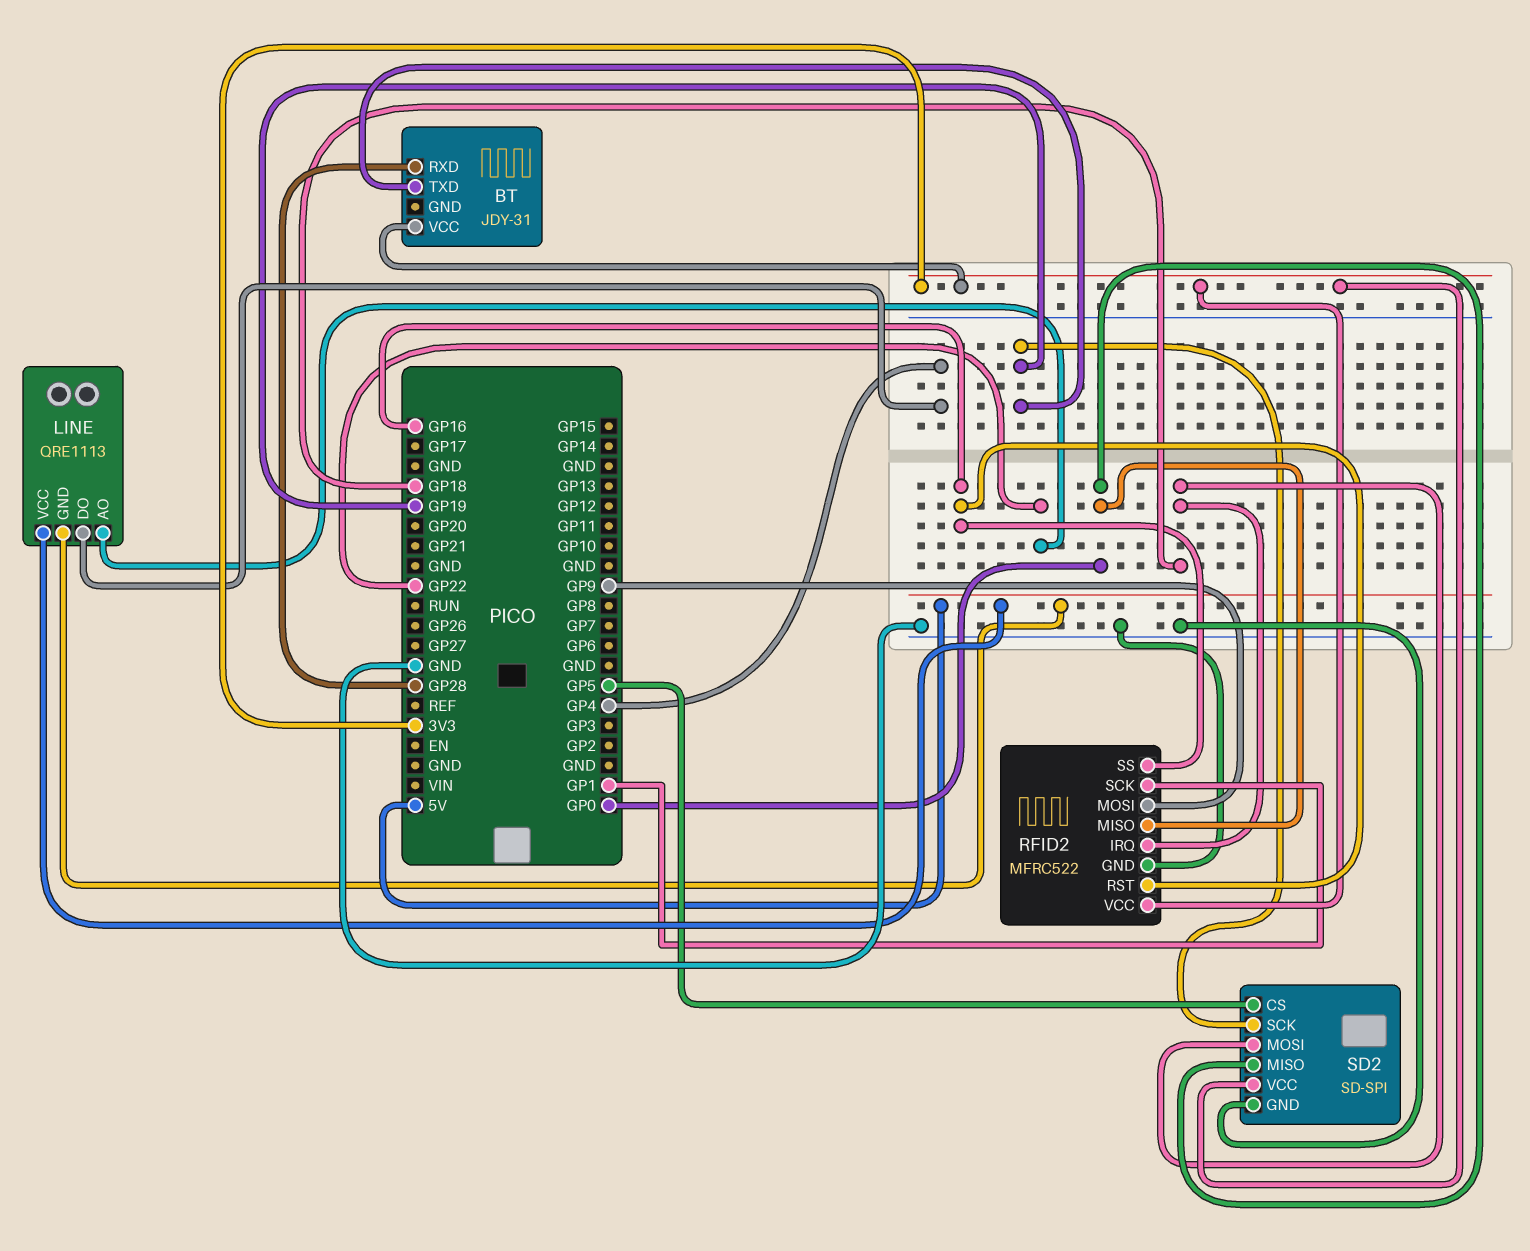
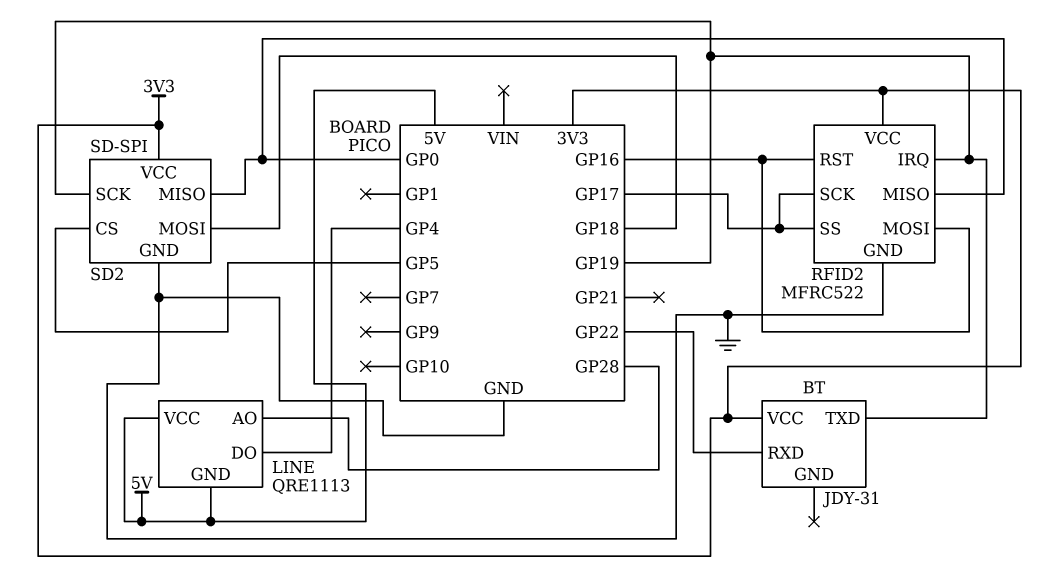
BT pin RXD: GP28 -> GP22
LINE pin AO: GP22 -> GP28
RFID2 pin IRQ: GP18 -> GP19
RFID2 pin MOSI: GP9 -> GP16
RFID2 pin SCK: GP1 -> GP17
RFID2 pin SS: GP16 -> GP17

